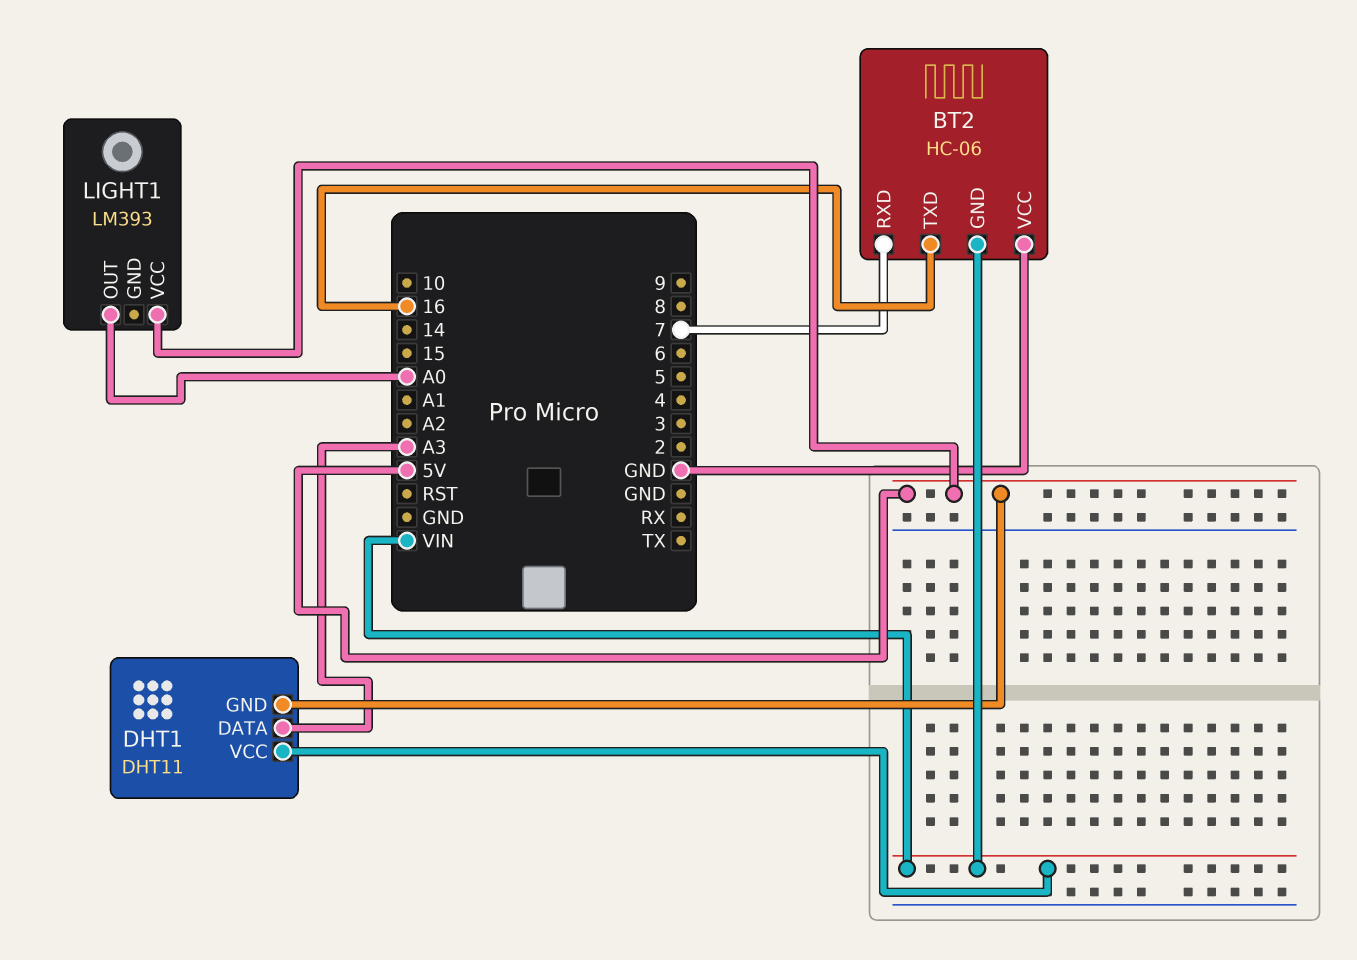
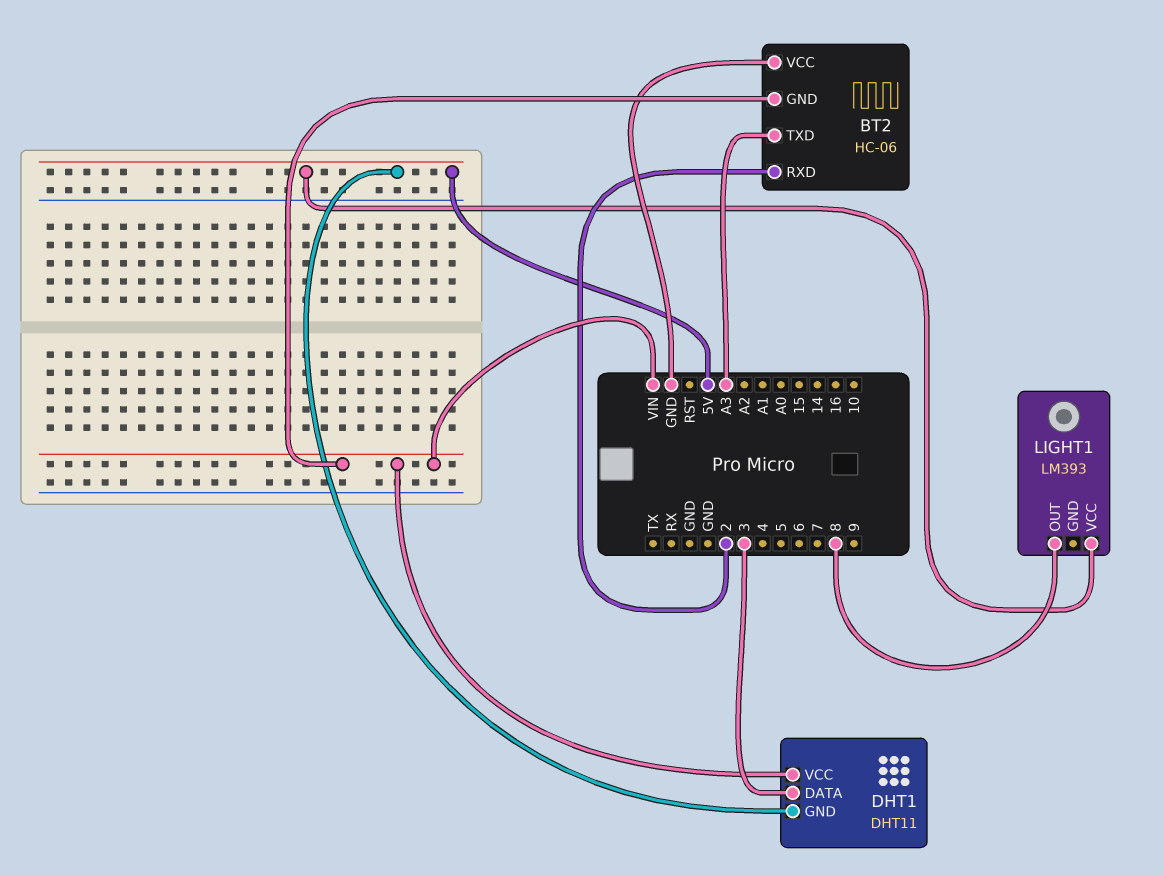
BT2 pin RXD: 7 -> 2
BT2 pin TXD: 16 -> A3
DHT1 pin DATA: A3 -> 3
LIGHT1 pin OUT: A0 -> 8

